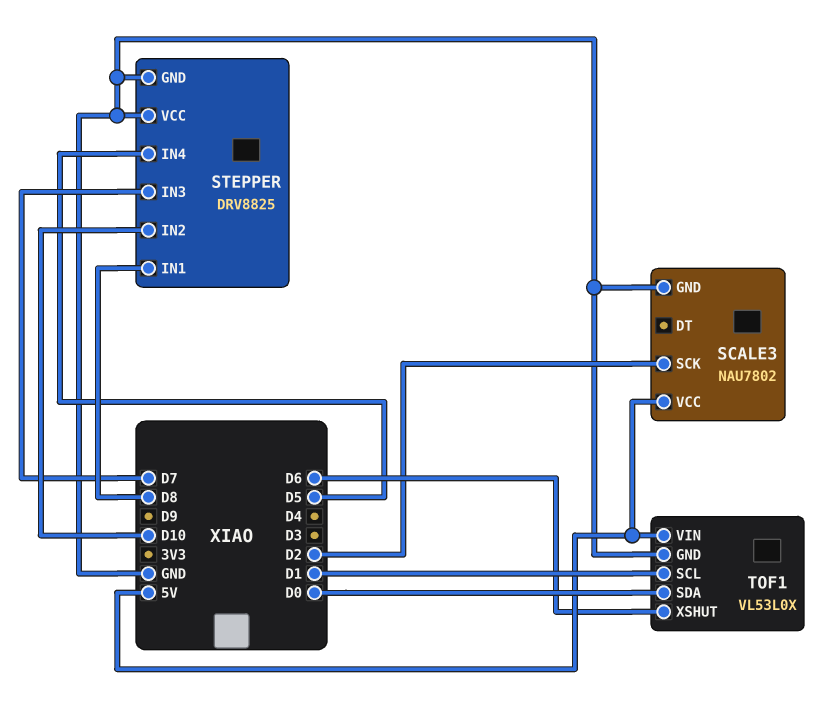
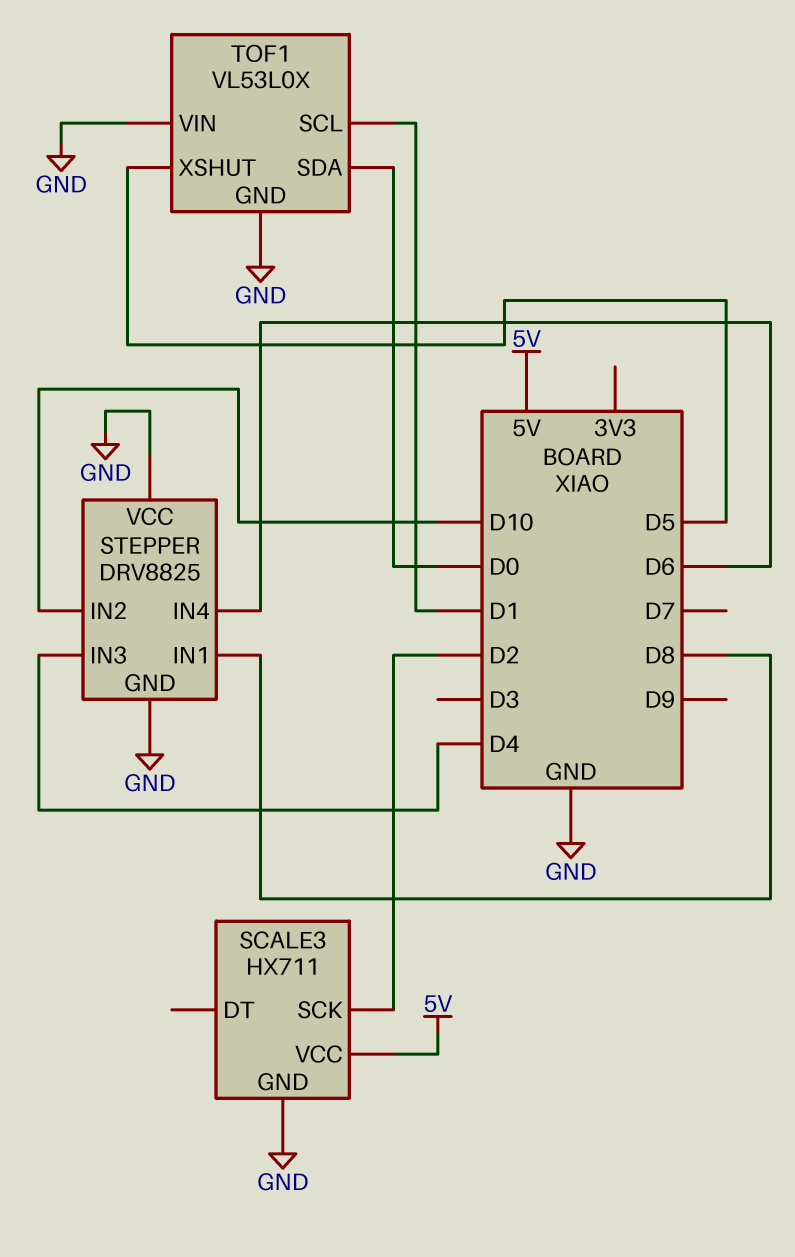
SCALE3: NAU7802 -> HX711
STEPPER pin IN3: D7 -> D4
STEPPER pin IN4: D5 -> D6
TOF1 pin VIN: 5V -> GND
TOF1 pin XSHUT: D6 -> D5

